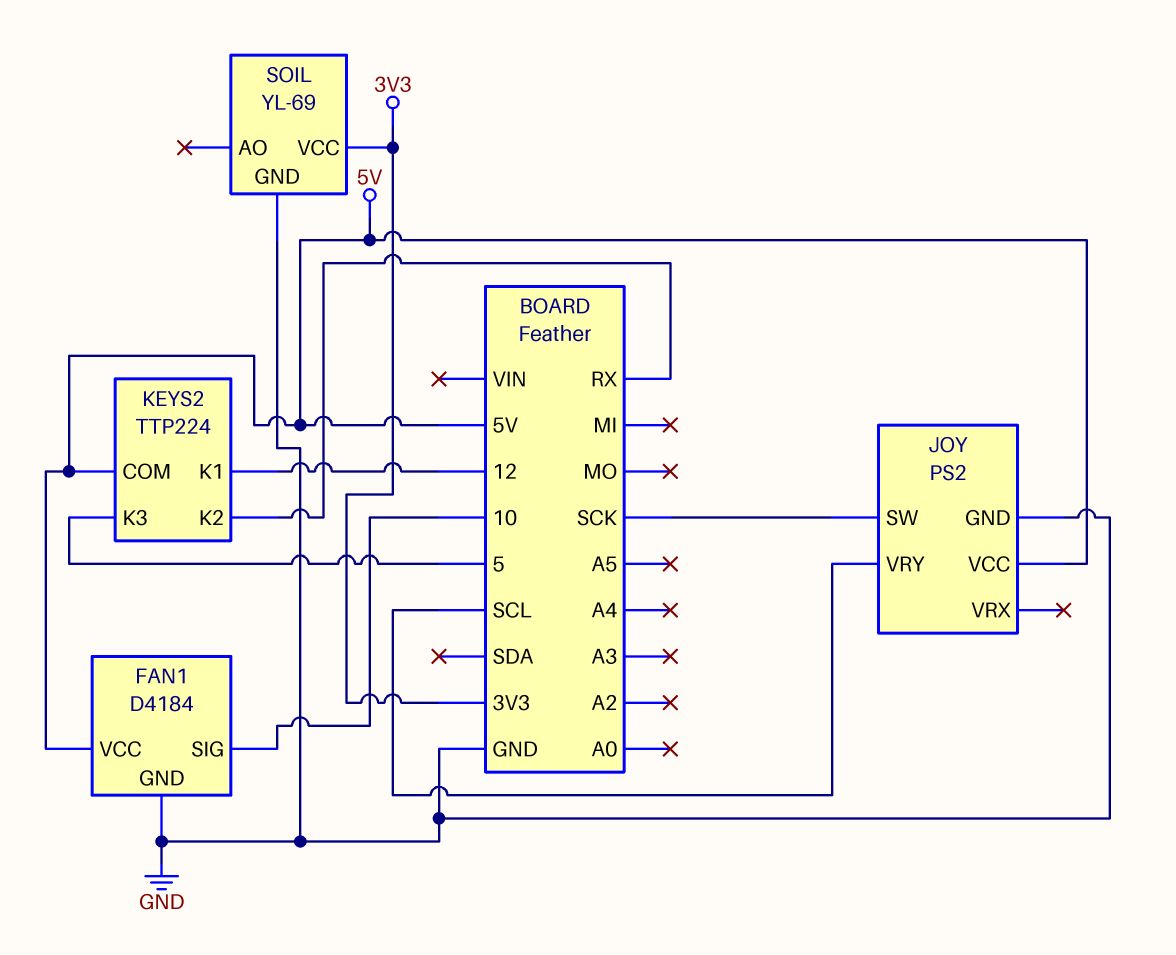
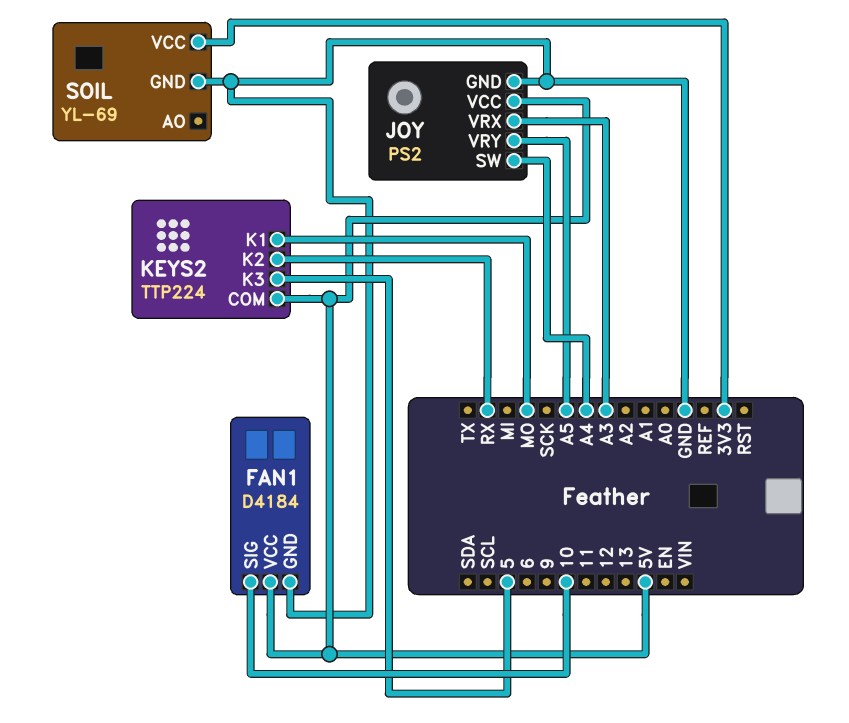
JOY pin SW: SCK -> A4
JOY pin VRX: none -> A3
JOY pin VRY: SCL -> A5
KEYS2 pin K1: 12 -> MO

